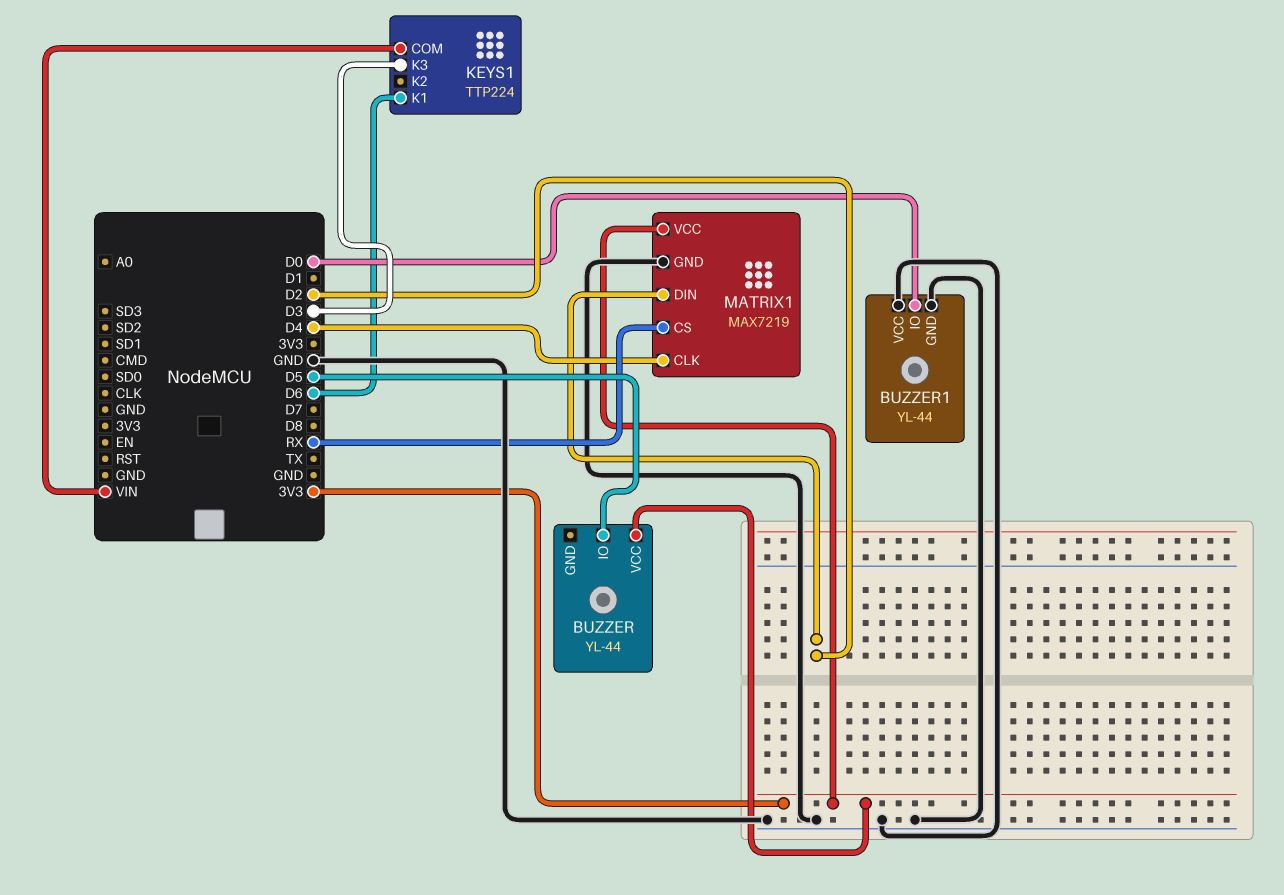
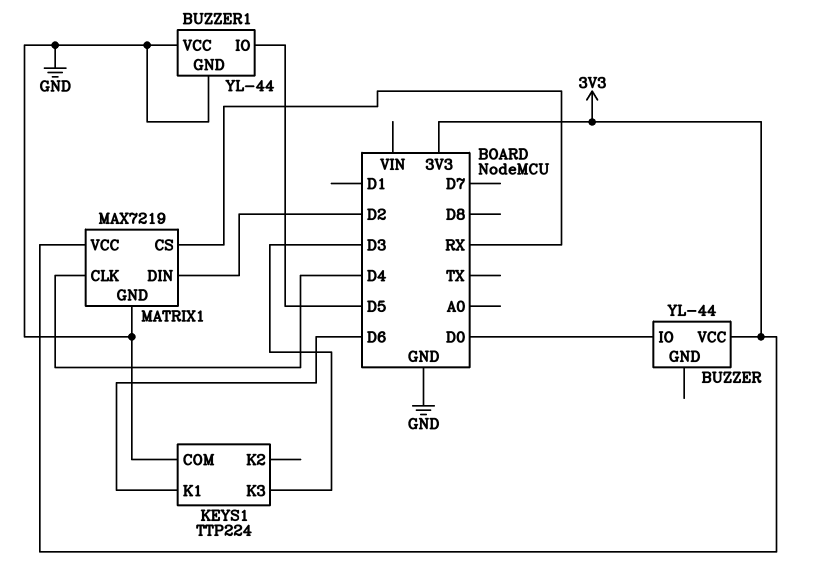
BUZZER pin IO: D5 -> D0
BUZZER1 pin IO: D0 -> D5
KEYS1 pin COM: VIN -> GND

